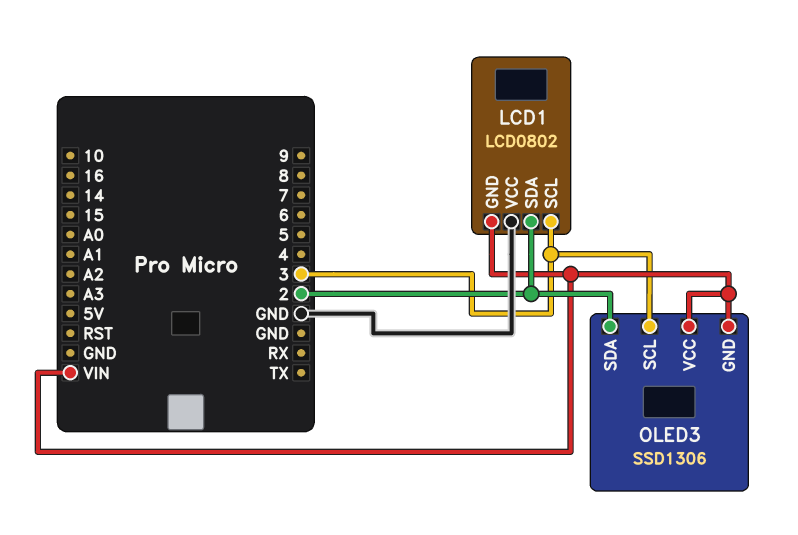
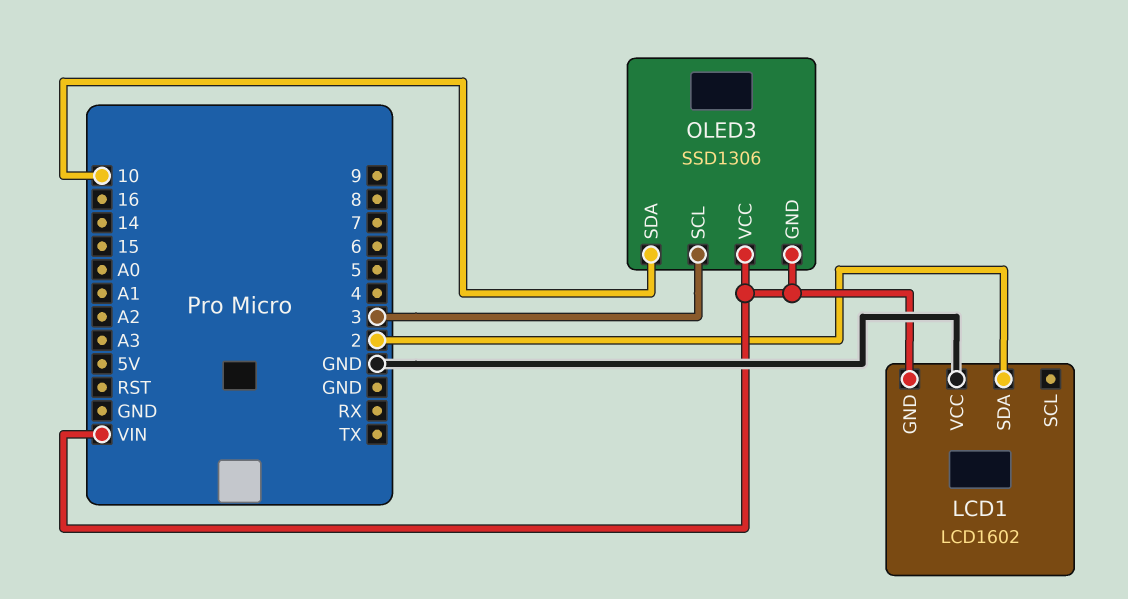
LCD1: LCD0802 -> LCD1602
LCD1 pin SCL: 3 -> none
OLED3 pin SDA: 2 -> 10

